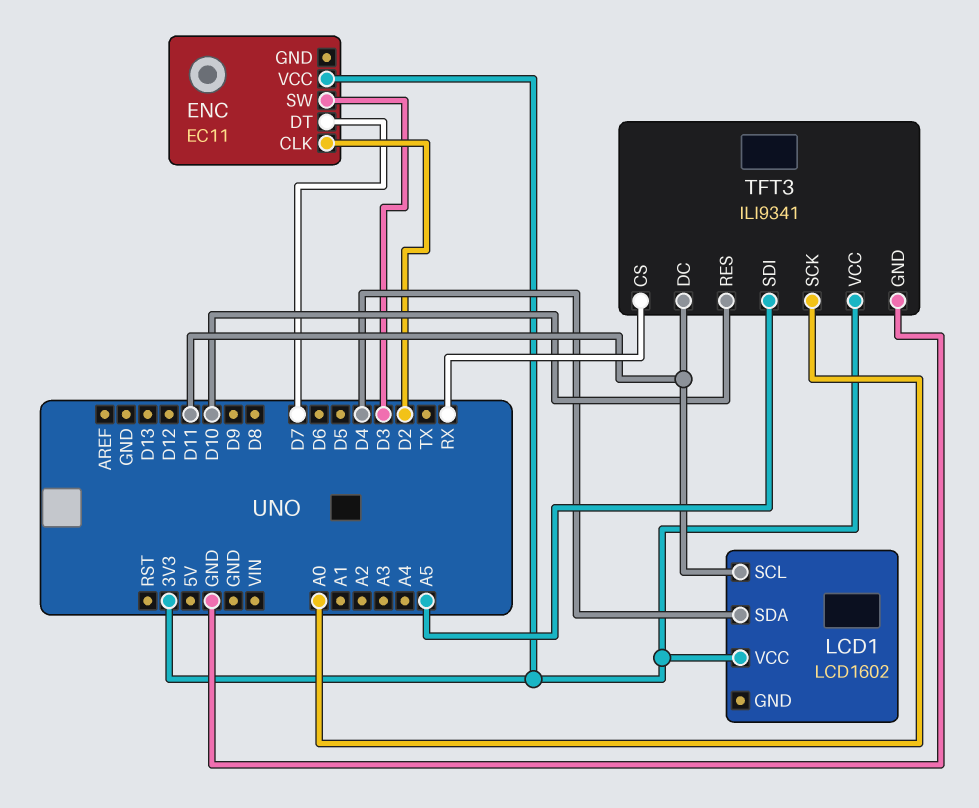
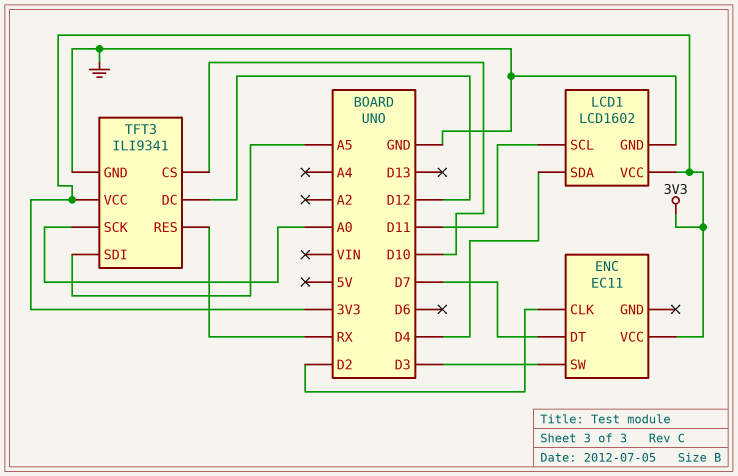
LCD1 pin GND: none -> GND
TFT3 pin CS: RX -> D10
TFT3 pin DC: D11 -> D12
TFT3 pin RES: D10 -> RX

